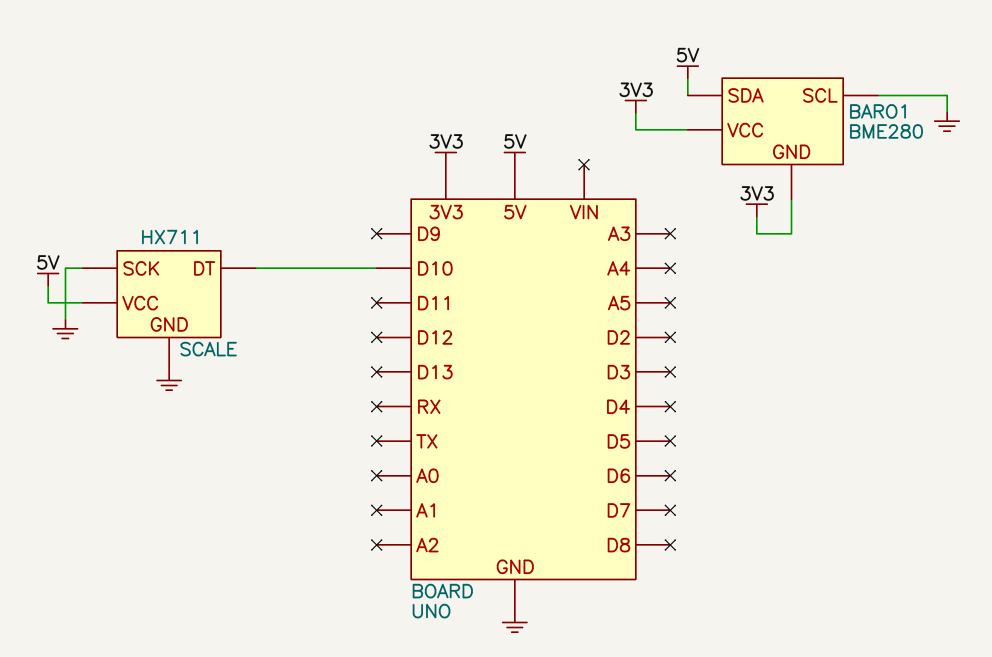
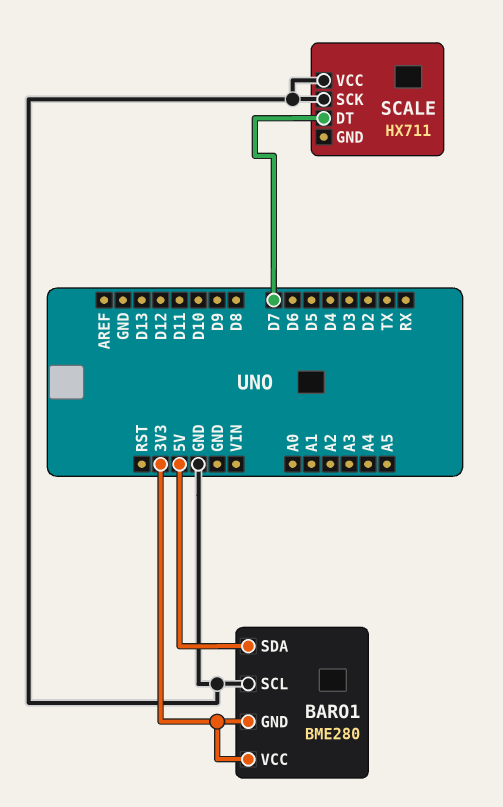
SCALE pin DT: D10 -> D7
SCALE pin GND: GND -> none
SCALE pin VCC: 5V -> GND

